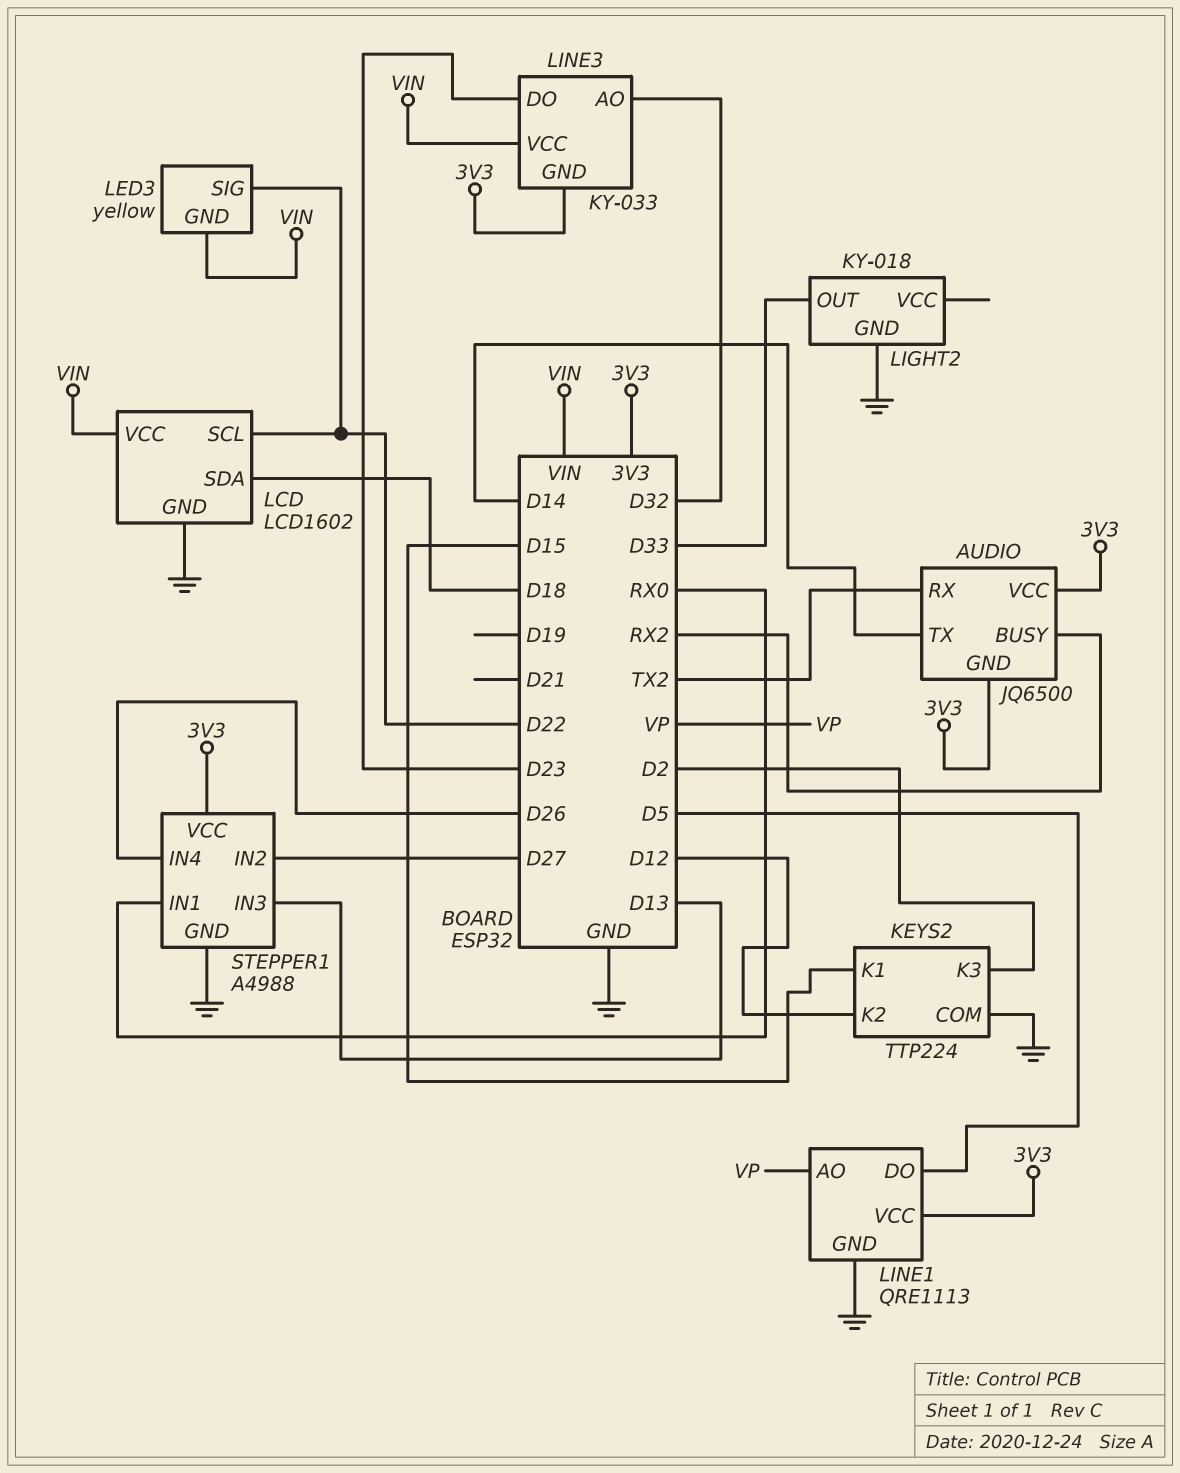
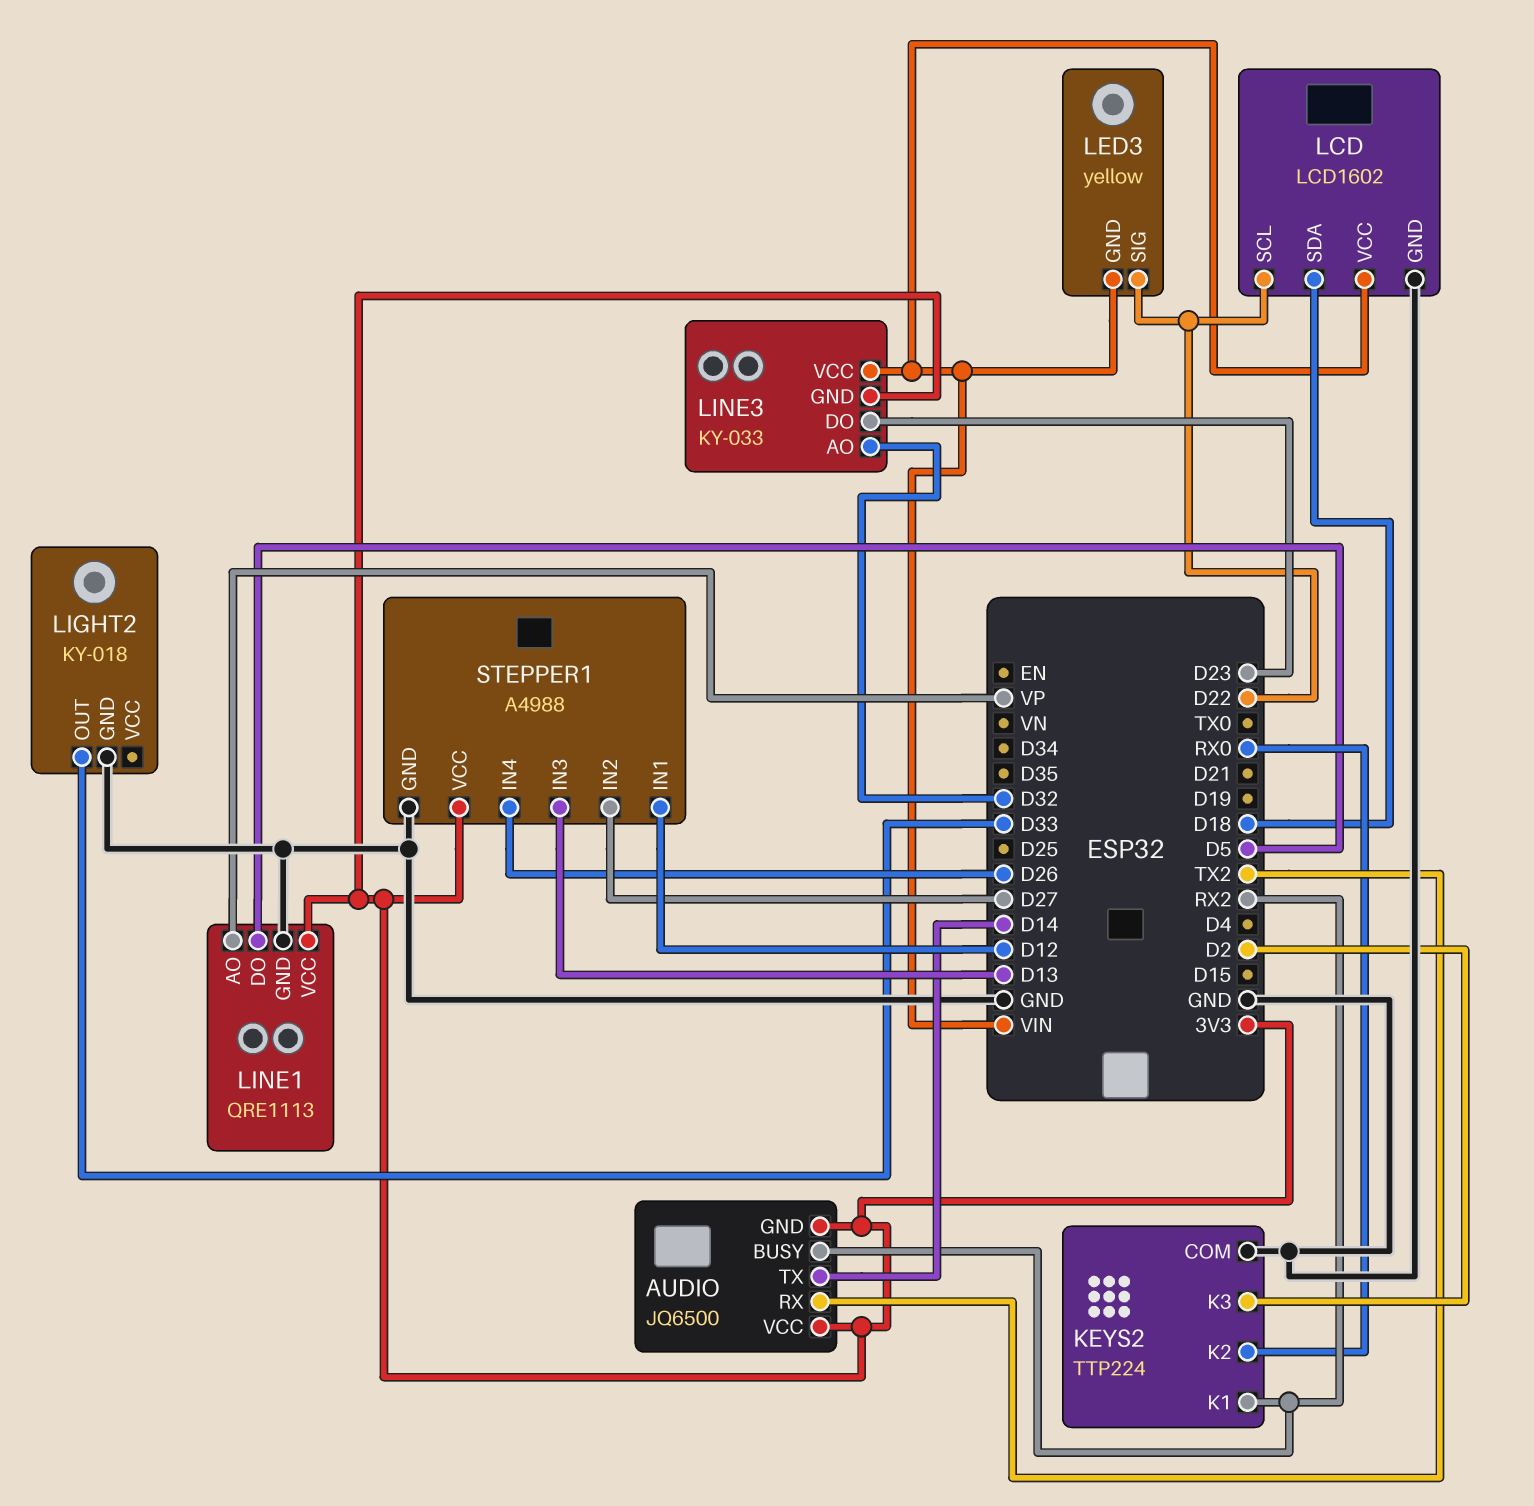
KEYS2 pin K1: D15 -> RX2
KEYS2 pin K2: D12 -> RX0
STEPPER1 pin IN1: RX0 -> D12

